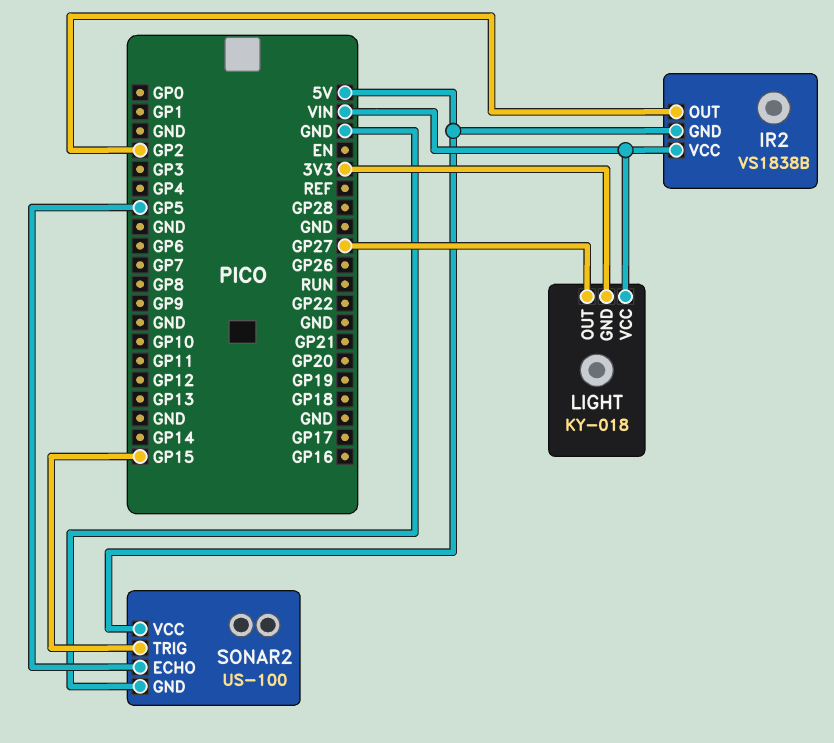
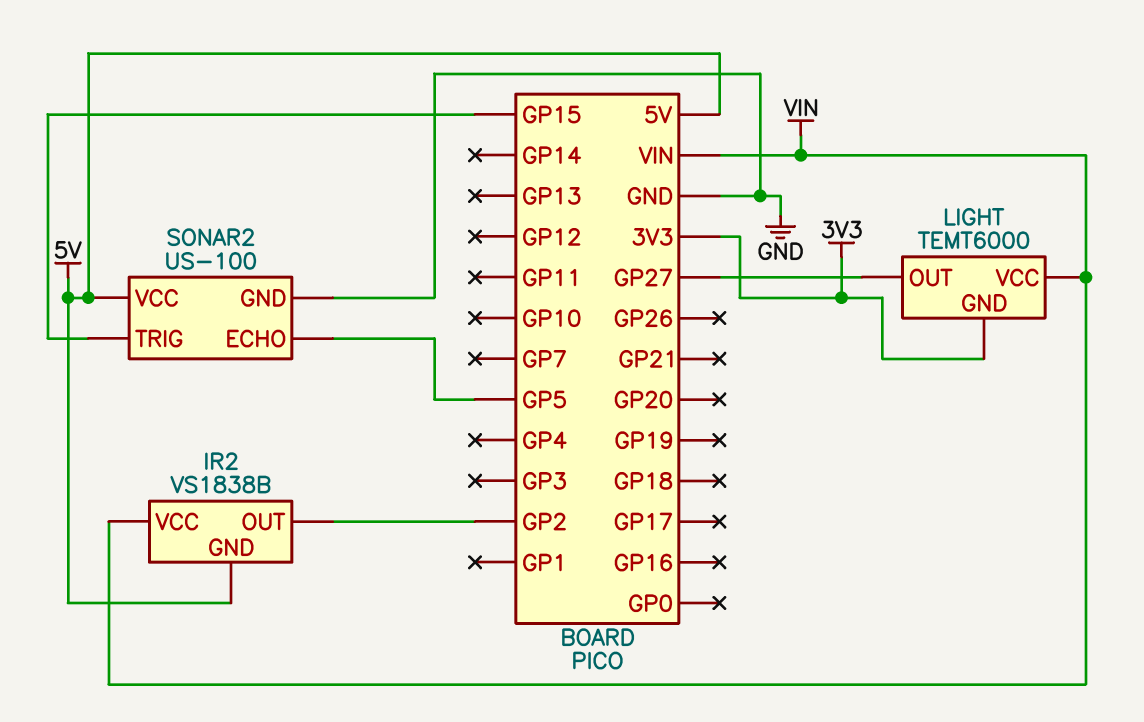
LIGHT: KY-018 -> TEMT6000

